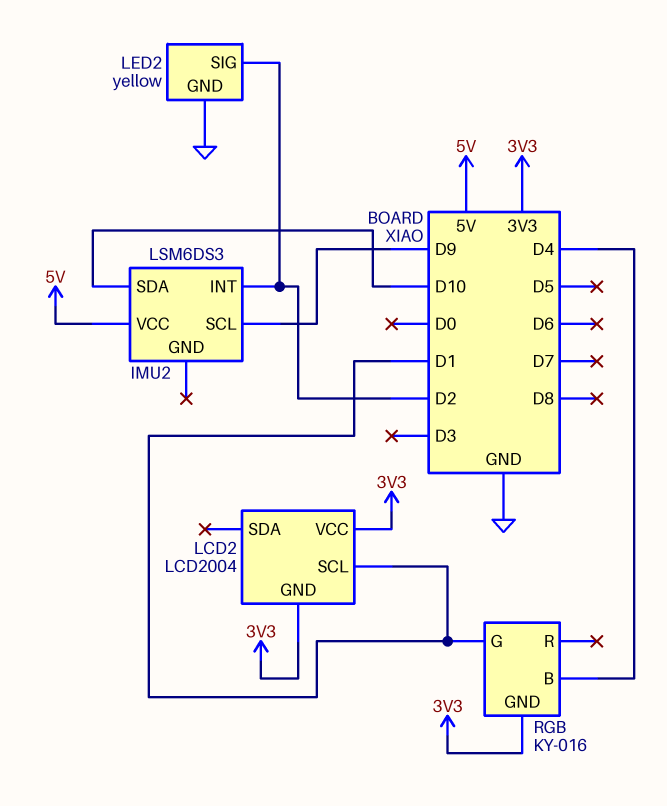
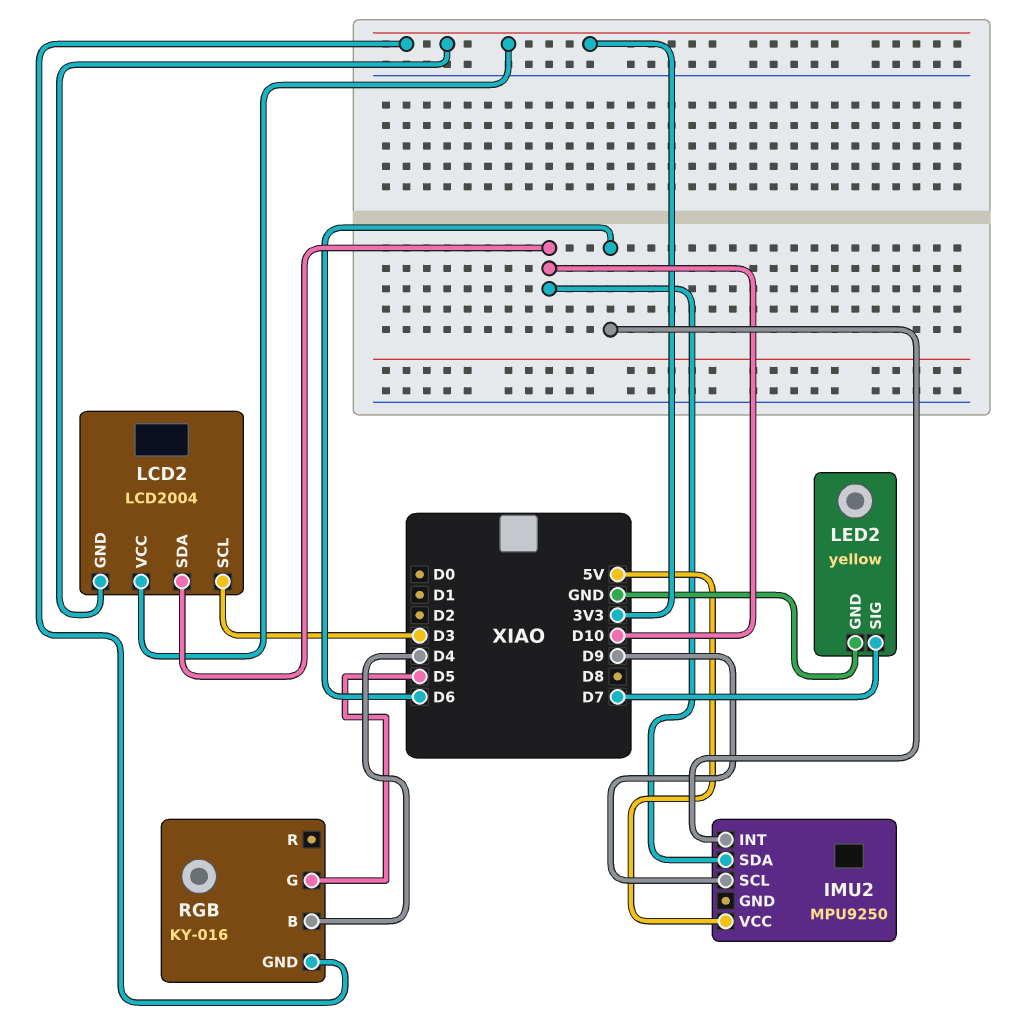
IMU2: LSM6DS3 -> MPU9250
IMU2 pin INT: D2 -> D6
LCD2 pin SCL: D1 -> D3
LCD2 pin SDA: none -> D10
LED2 pin SIG: D2 -> D7
RGB pin G: D1 -> D5

